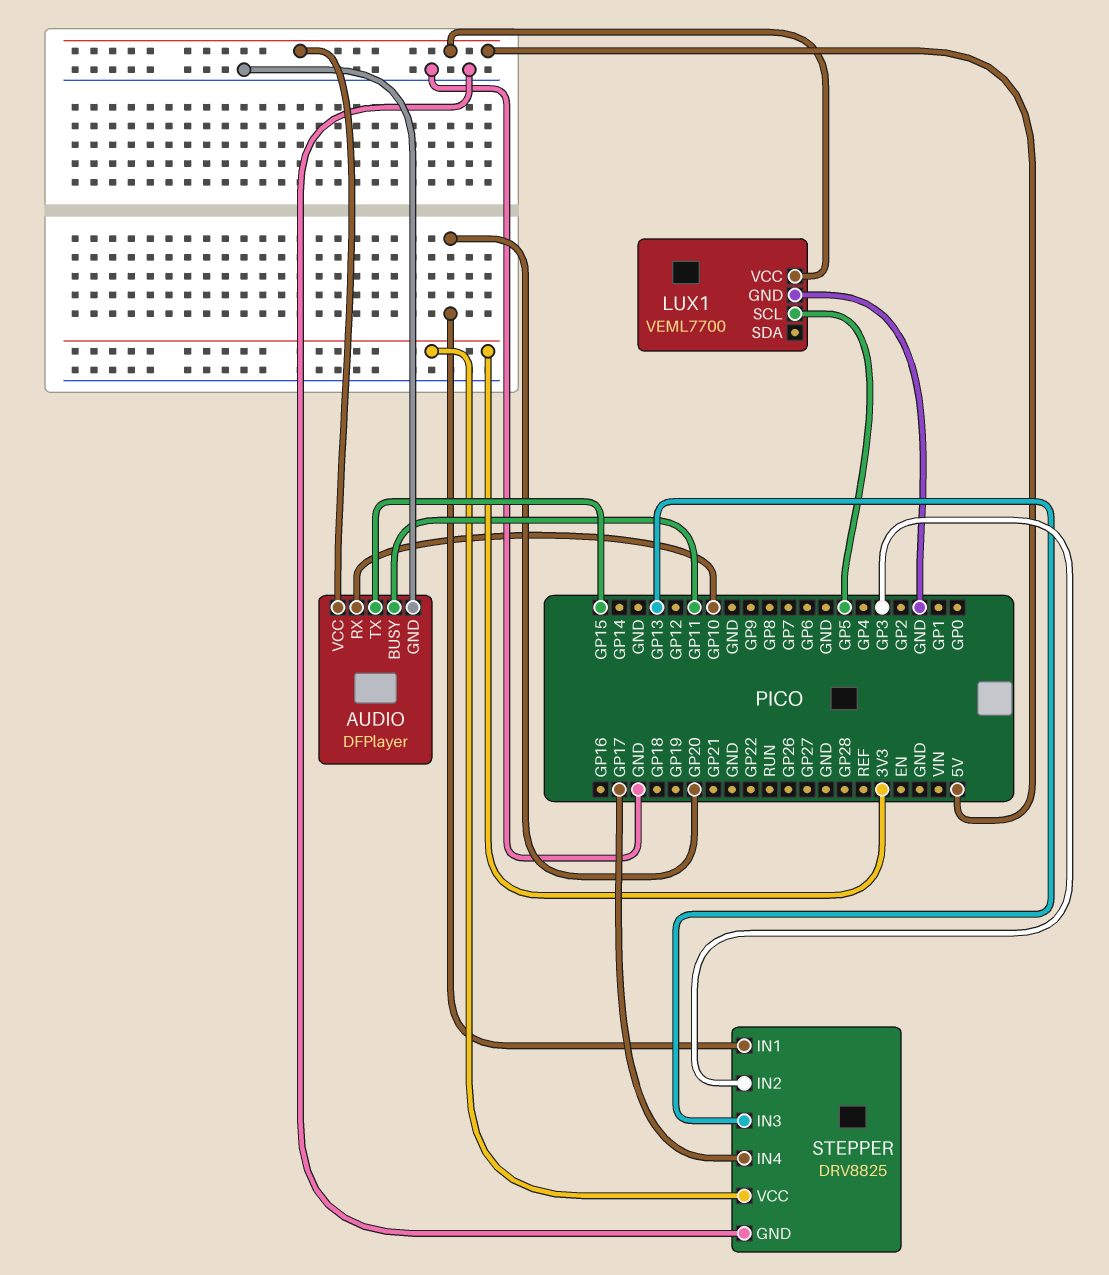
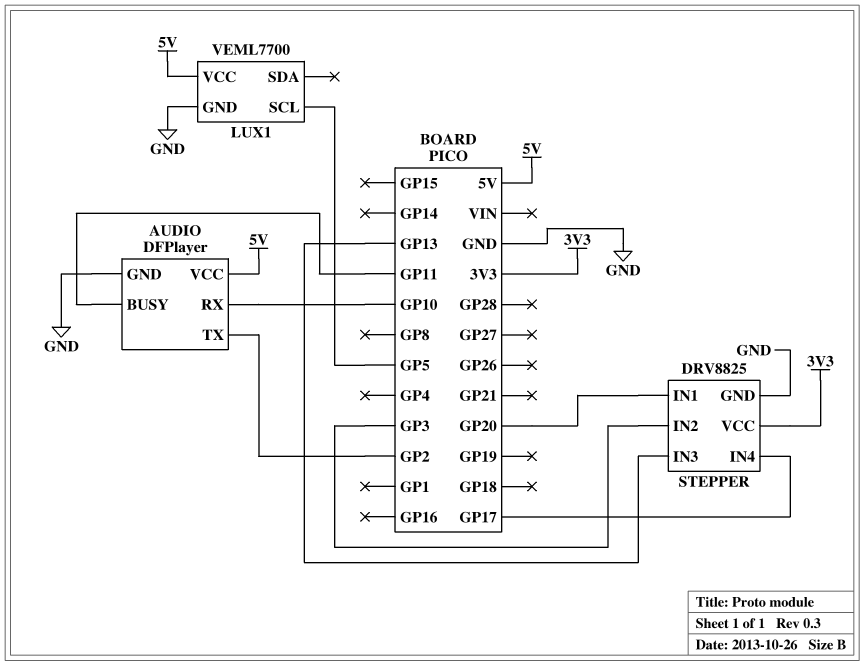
AUDIO pin TX: GP15 -> GP2

